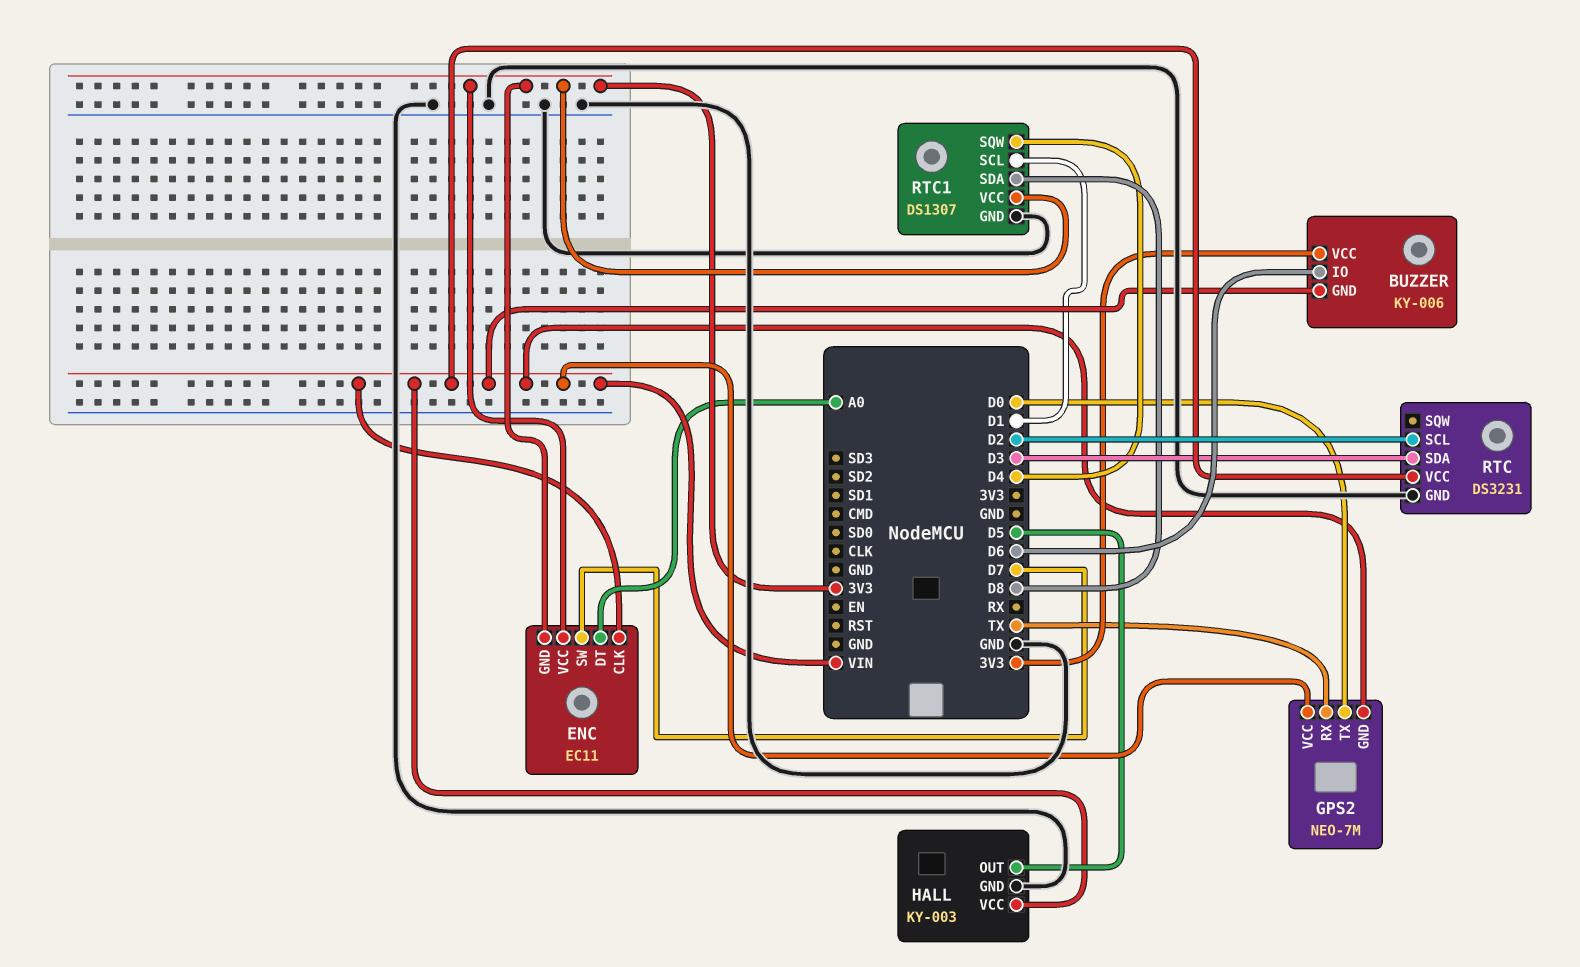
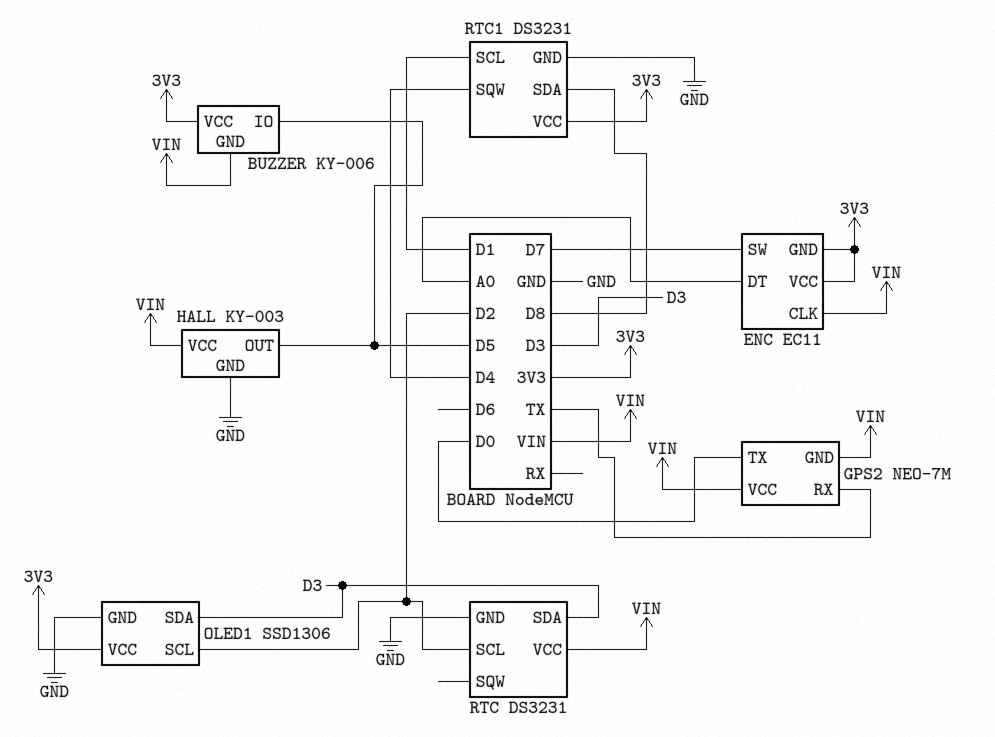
BUZZER pin IO: D6 -> D5
OLED1: none -> SSD1306
OLED1 pin GND: none -> GND
OLED1 pin SCL: none -> D2
OLED1 pin SDA: none -> D3
OLED1 pin VCC: none -> 3V3
RTC1: DS1307 -> DS3231

